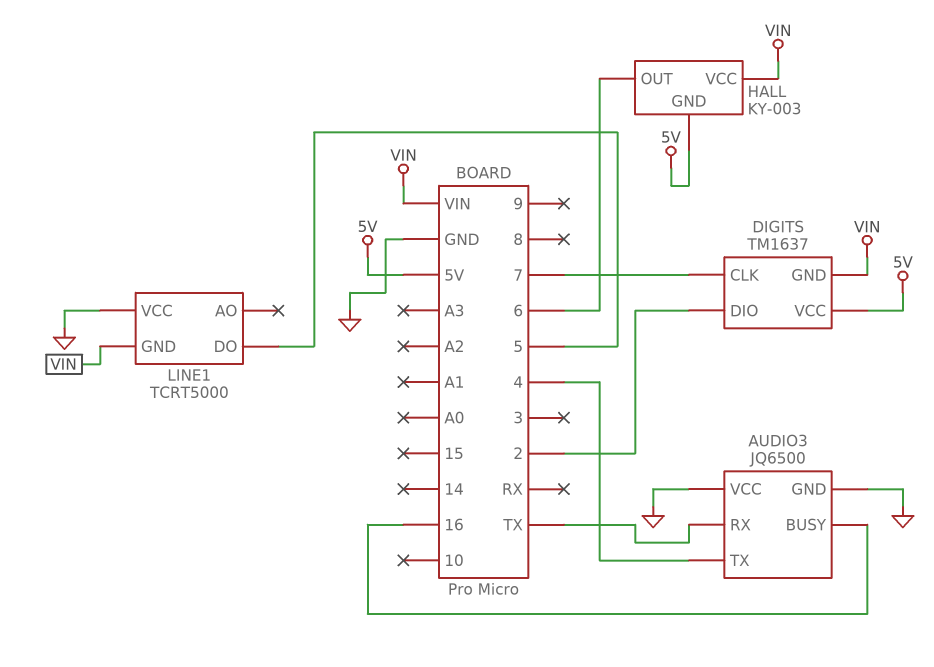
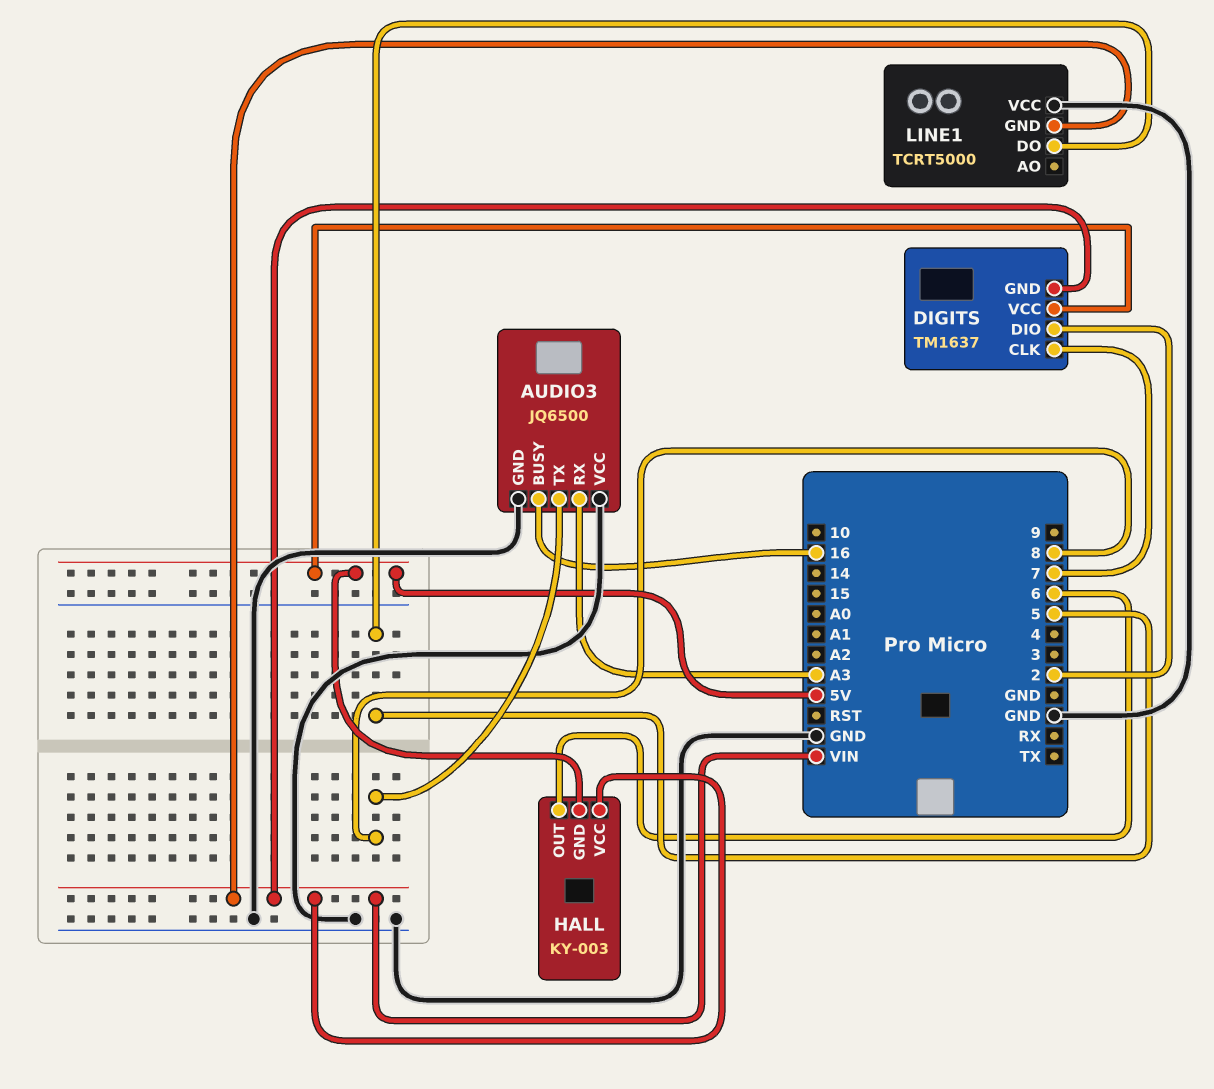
AUDIO3 pin RX: TX -> A3
AUDIO3 pin TX: 4 -> 8

